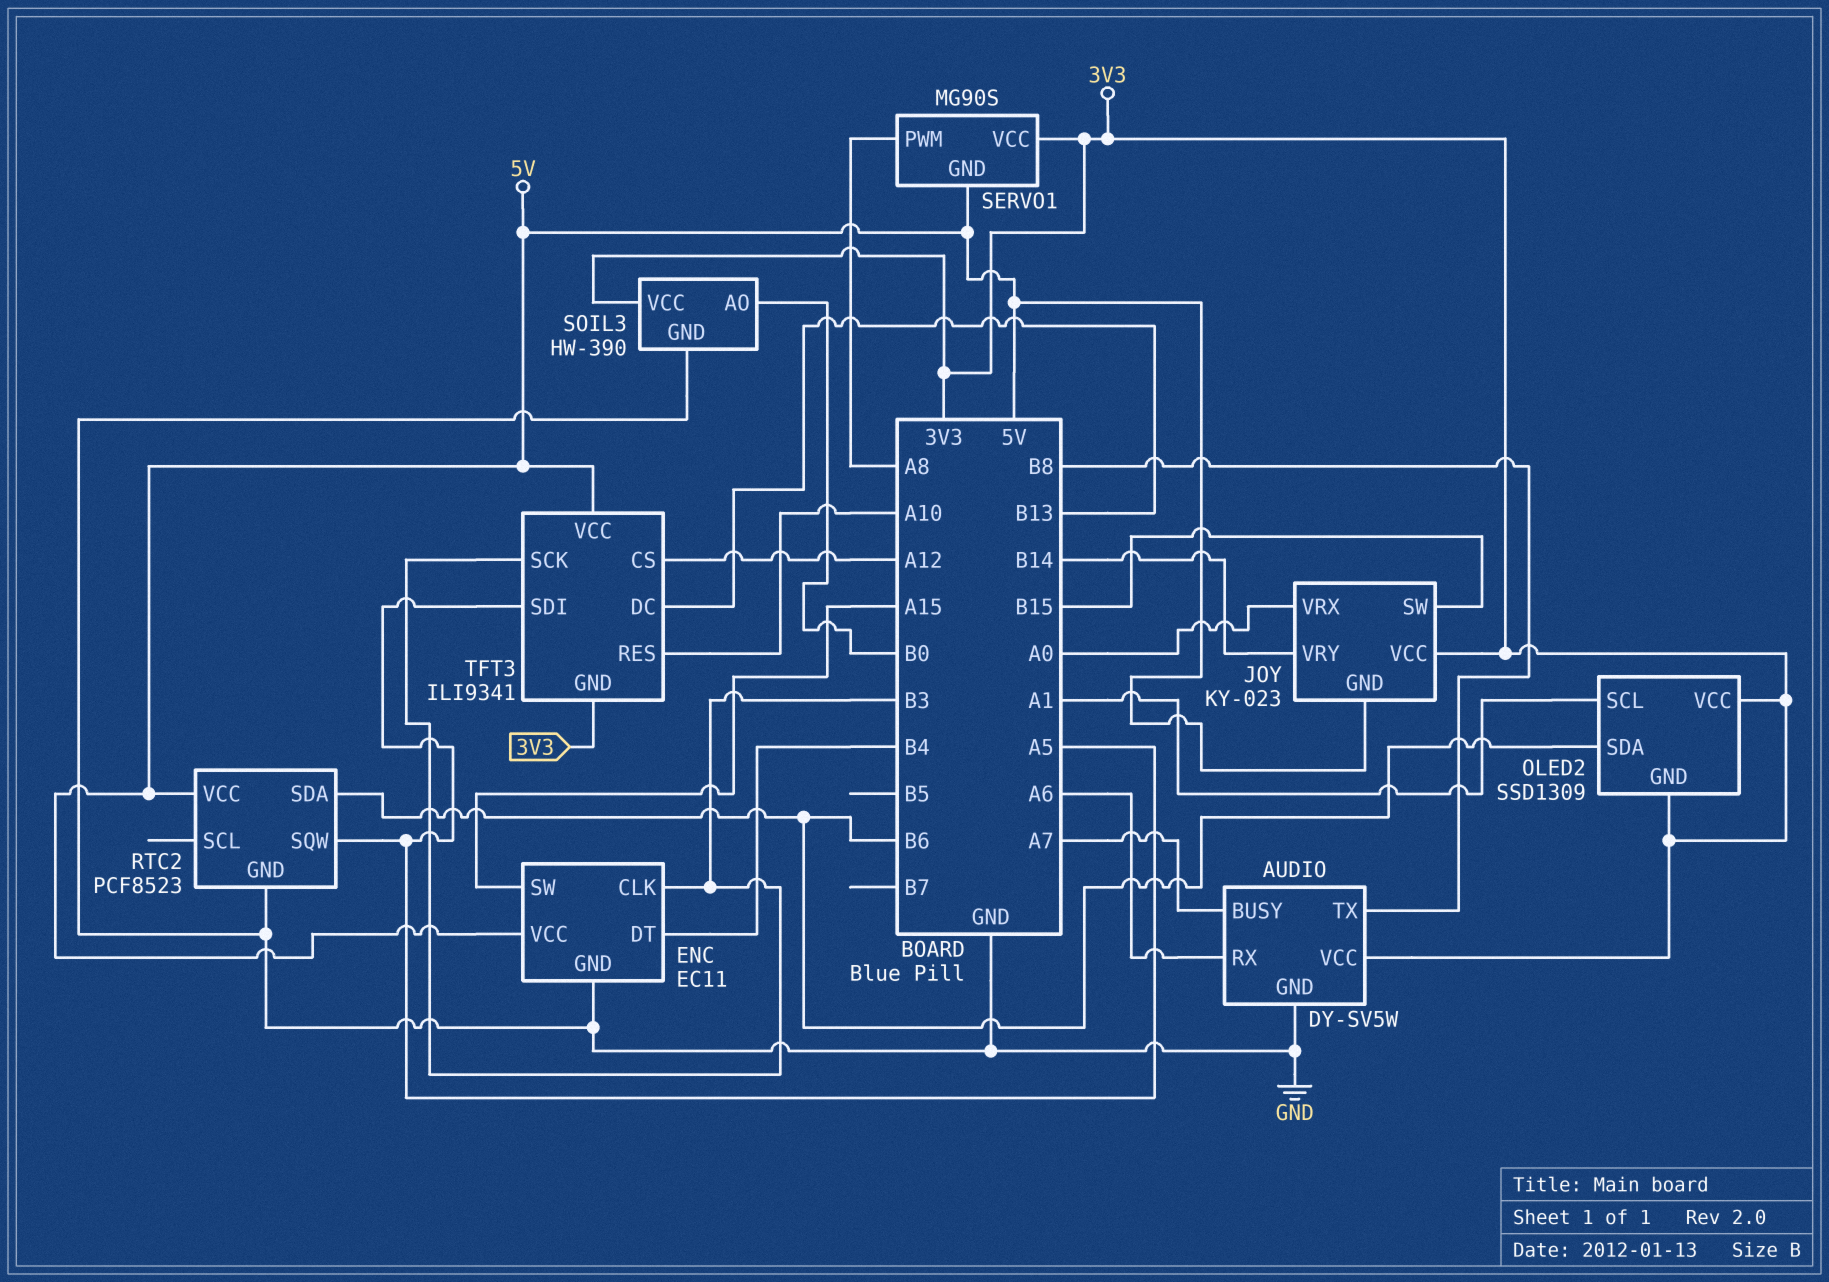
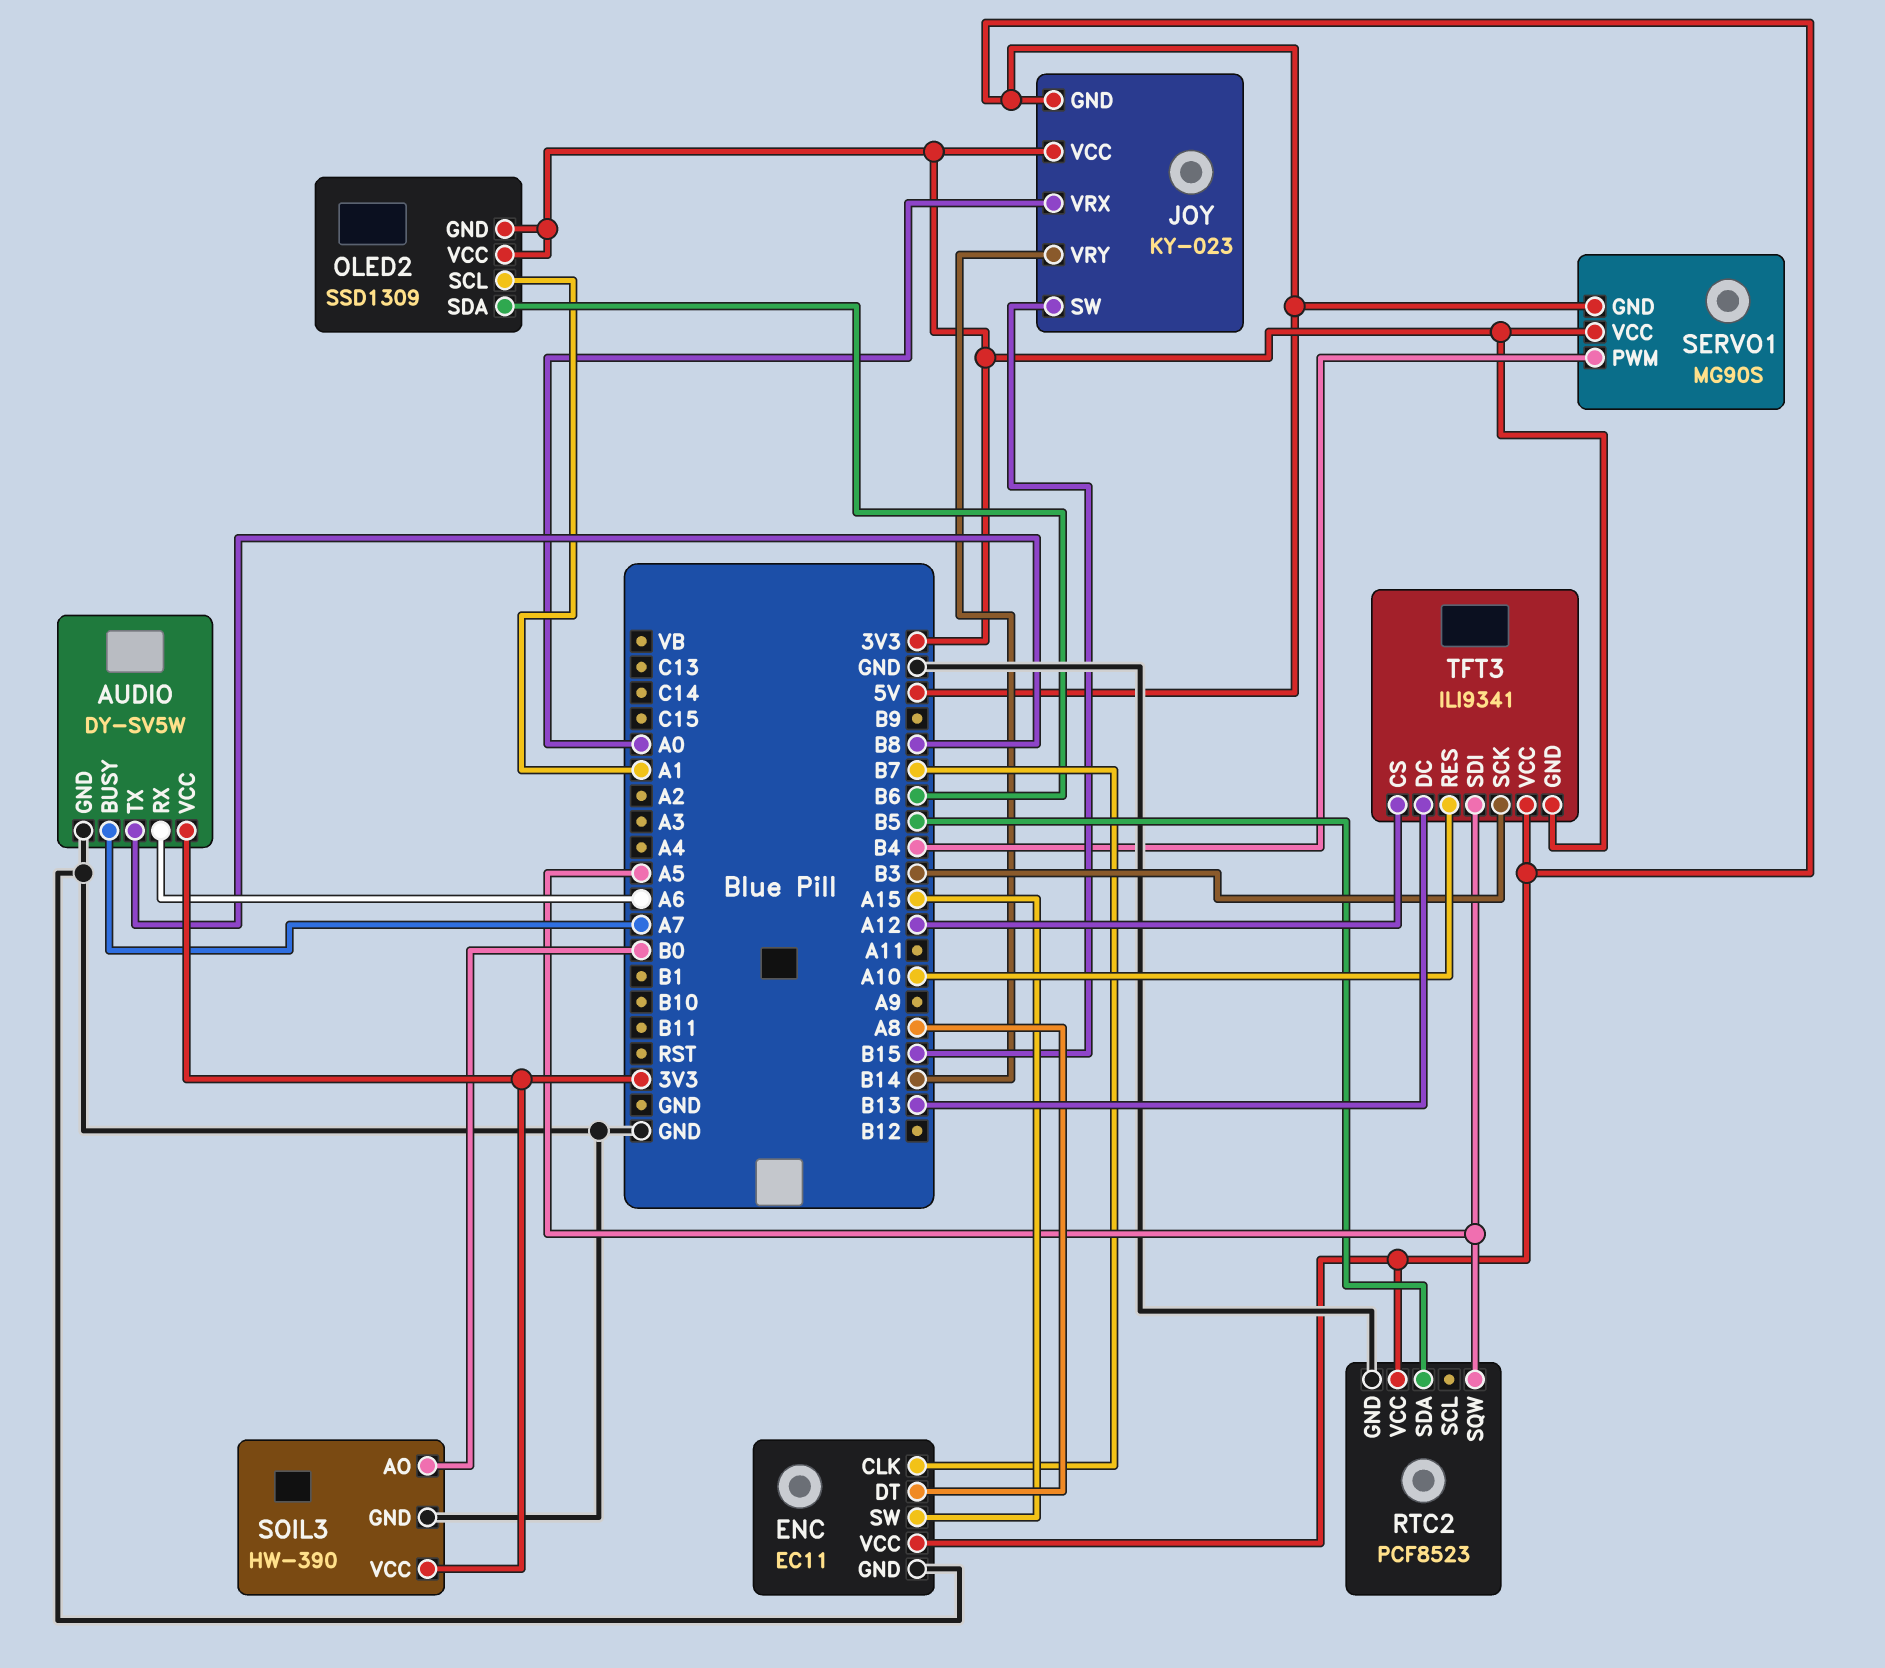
ENC pin CLK: B3 -> B7
ENC pin DT: B4 -> A8
RTC2 pin SDA: B6 -> B5
SERVO1 pin PWM: A8 -> B4

